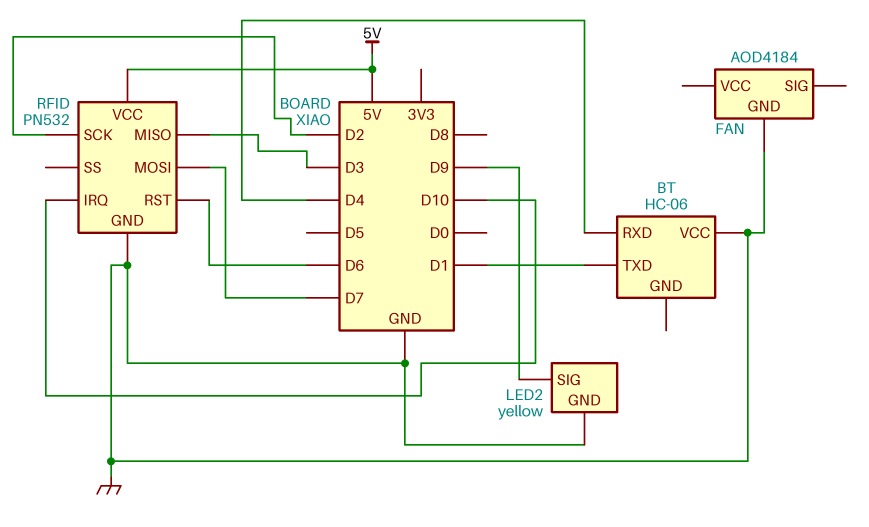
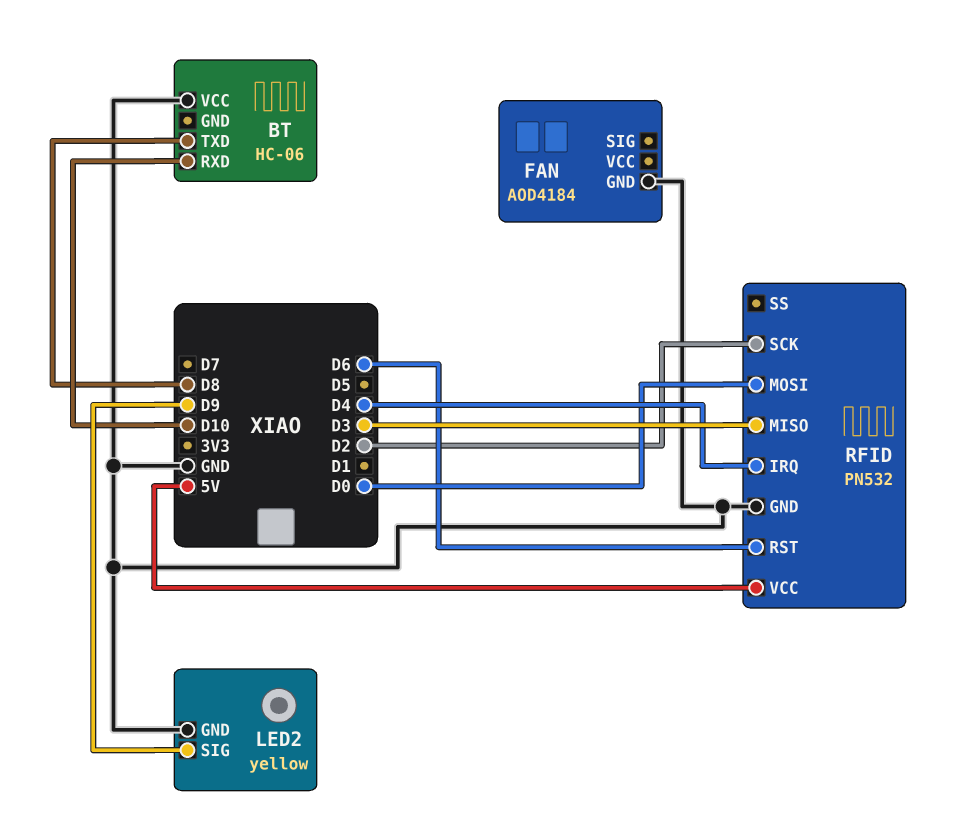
BT pin RXD: D4 -> D10
BT pin TXD: D1 -> D8
RFID pin IRQ: D10 -> D4
RFID pin MOSI: D7 -> D0

